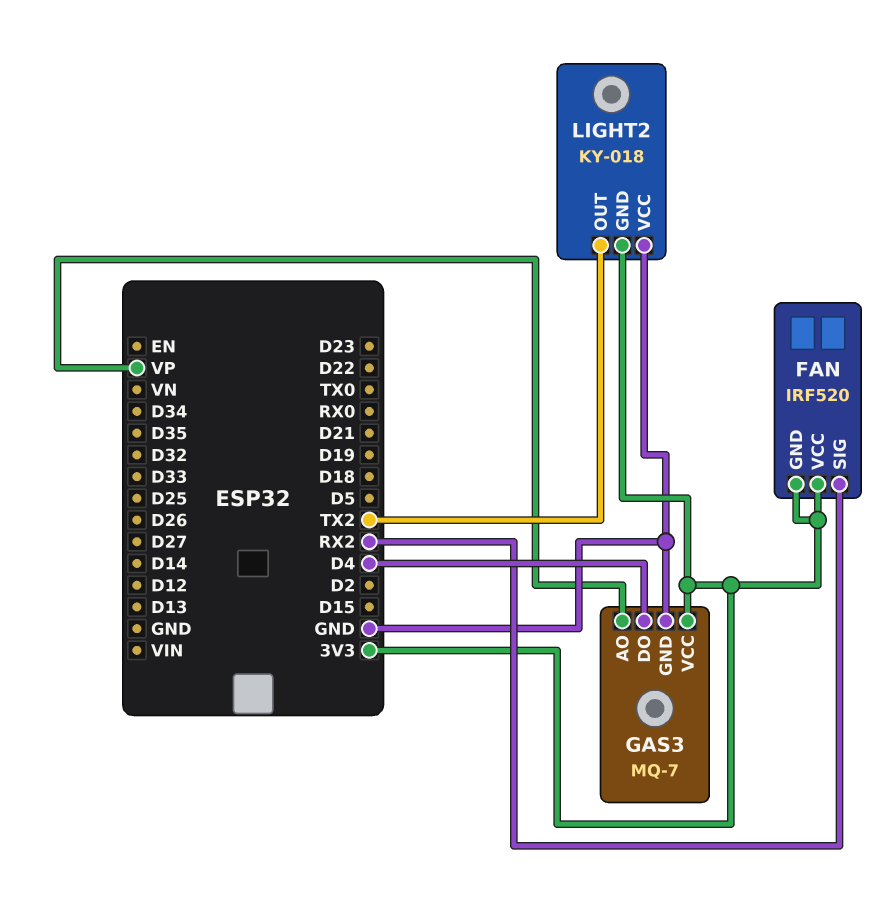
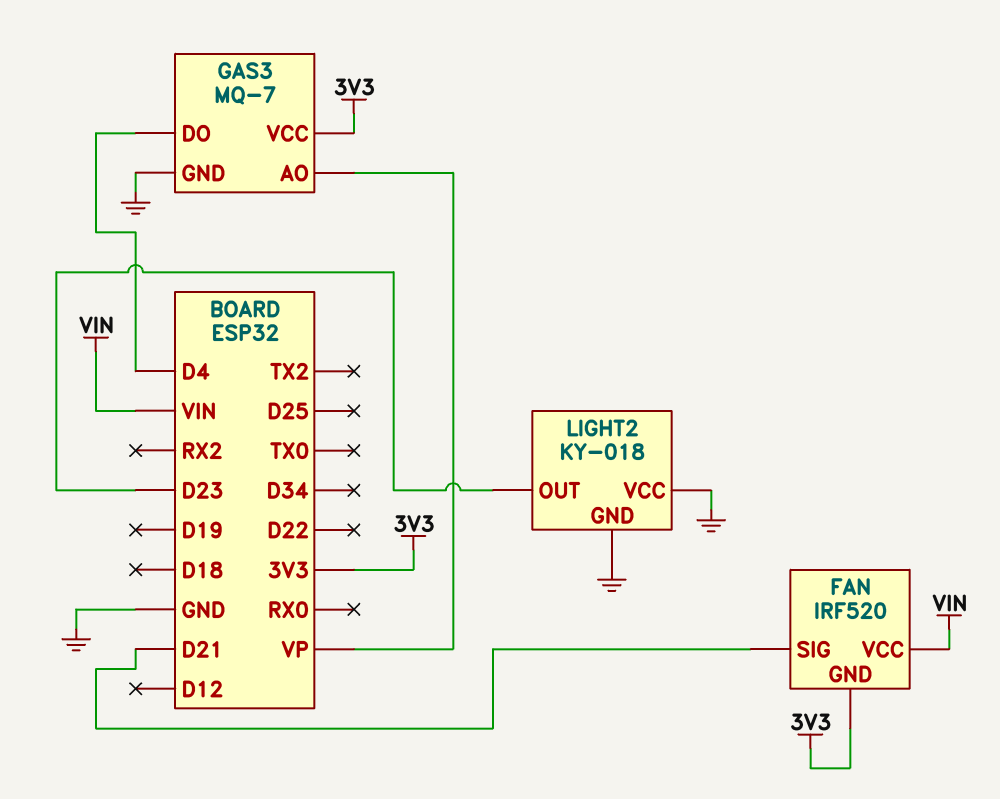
FAN pin SIG: RX2 -> D21
FAN pin VCC: 3V3 -> VIN
LIGHT2 pin GND: 3V3 -> GND
LIGHT2 pin OUT: TX2 -> D23

